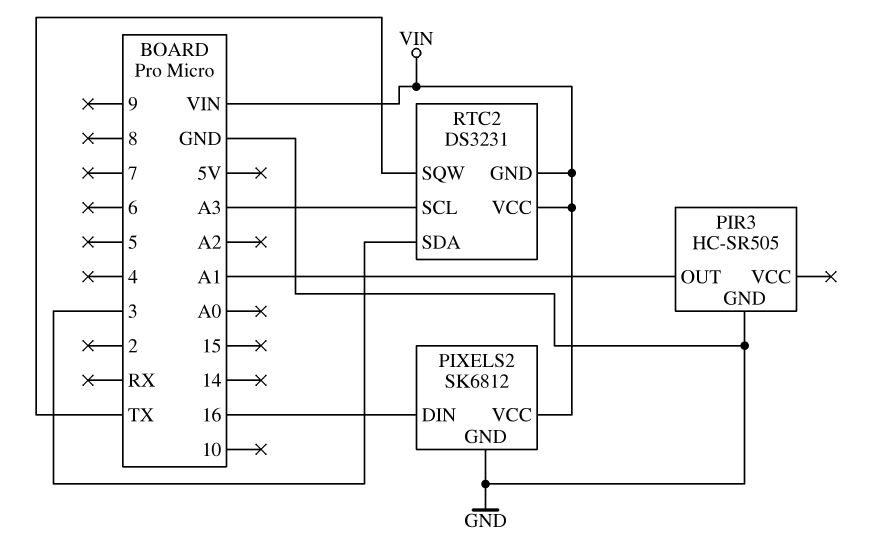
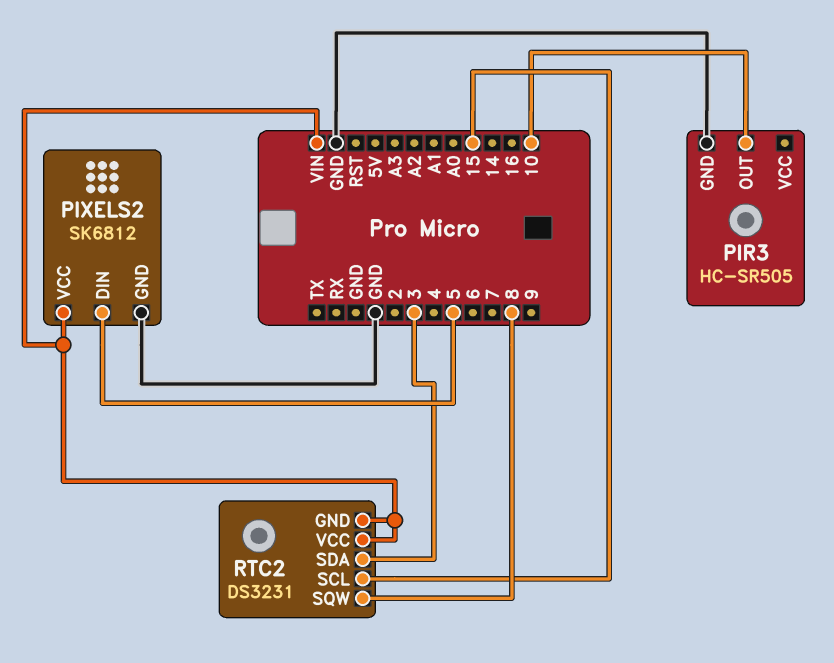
PIR3 pin OUT: A1 -> 10
PIXELS2 pin DIN: 16 -> 5
RTC2 pin SCL: A3 -> 15
RTC2 pin SQW: TX -> 8

